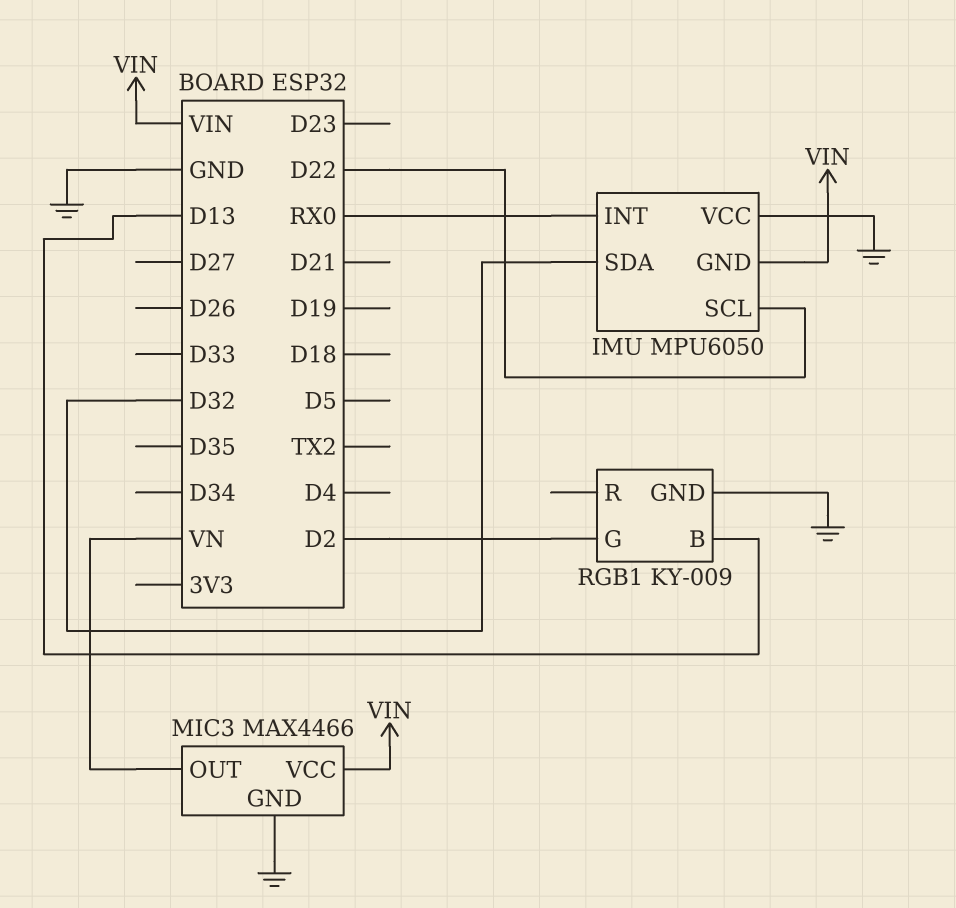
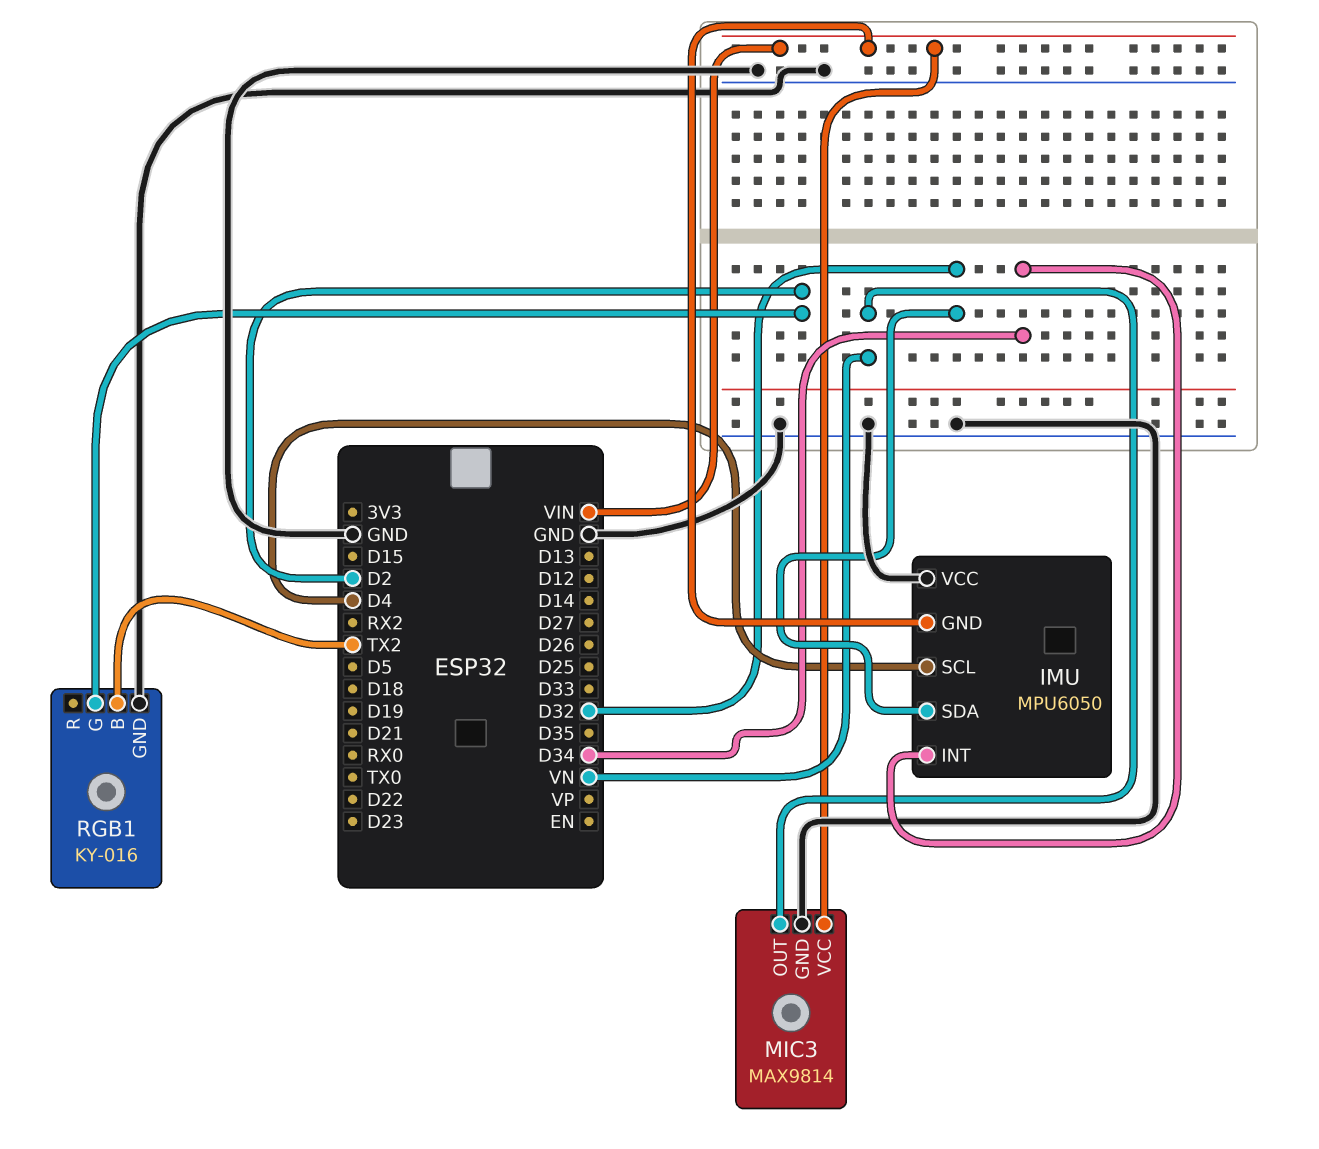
IMU pin INT: RX0 -> D34
IMU pin SCL: D22 -> D4
MIC3: MAX4466 -> MAX9814
RGB1: KY-009 -> KY-016
RGB1 pin B: D13 -> TX2

